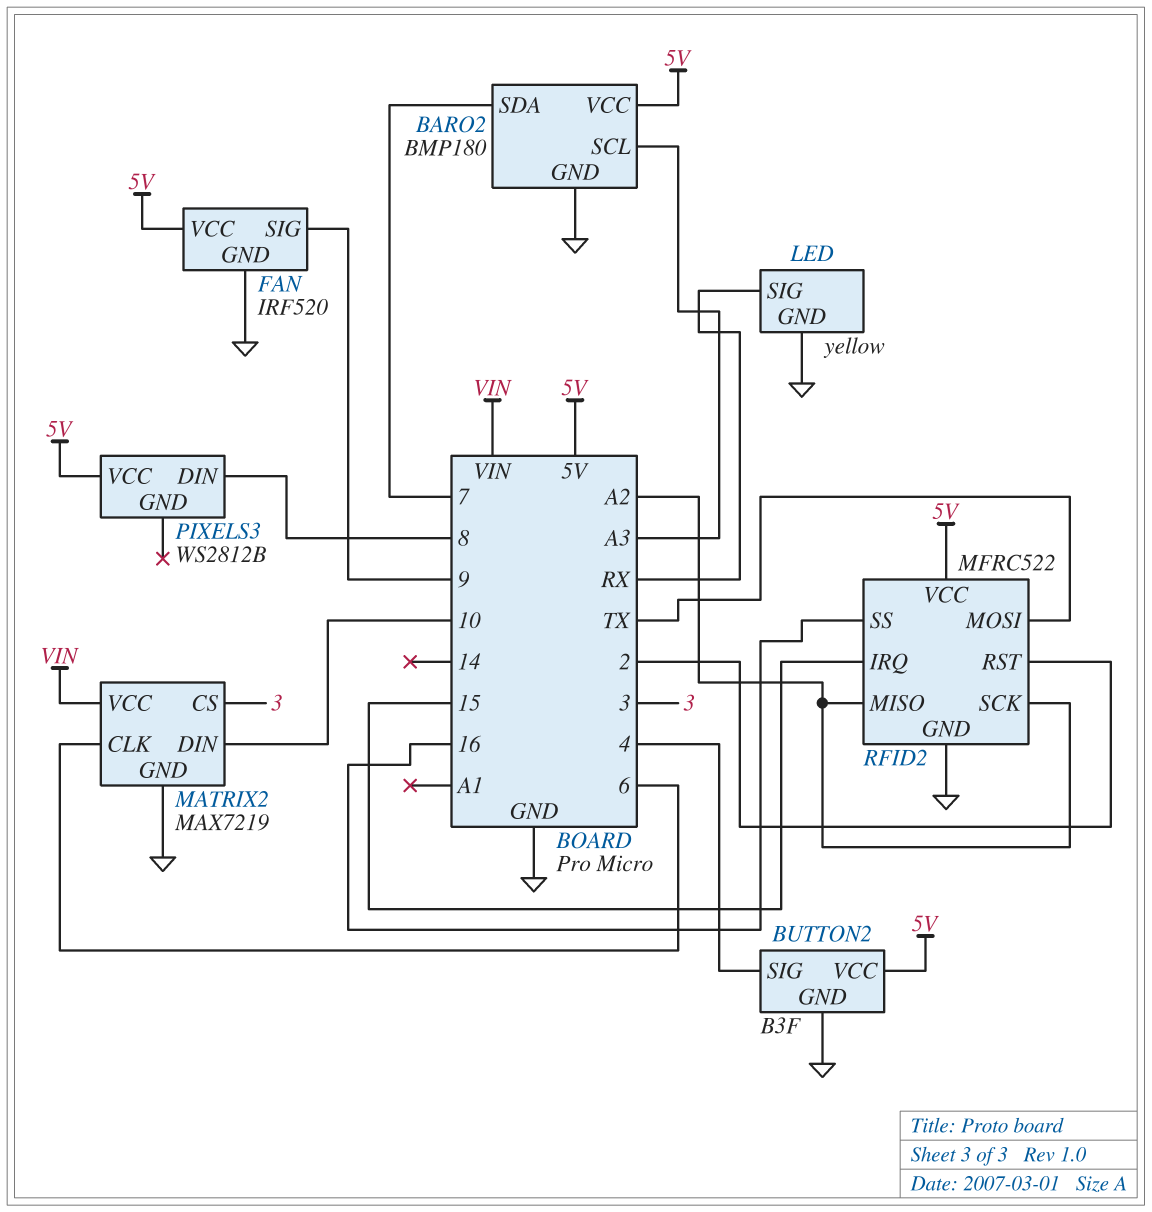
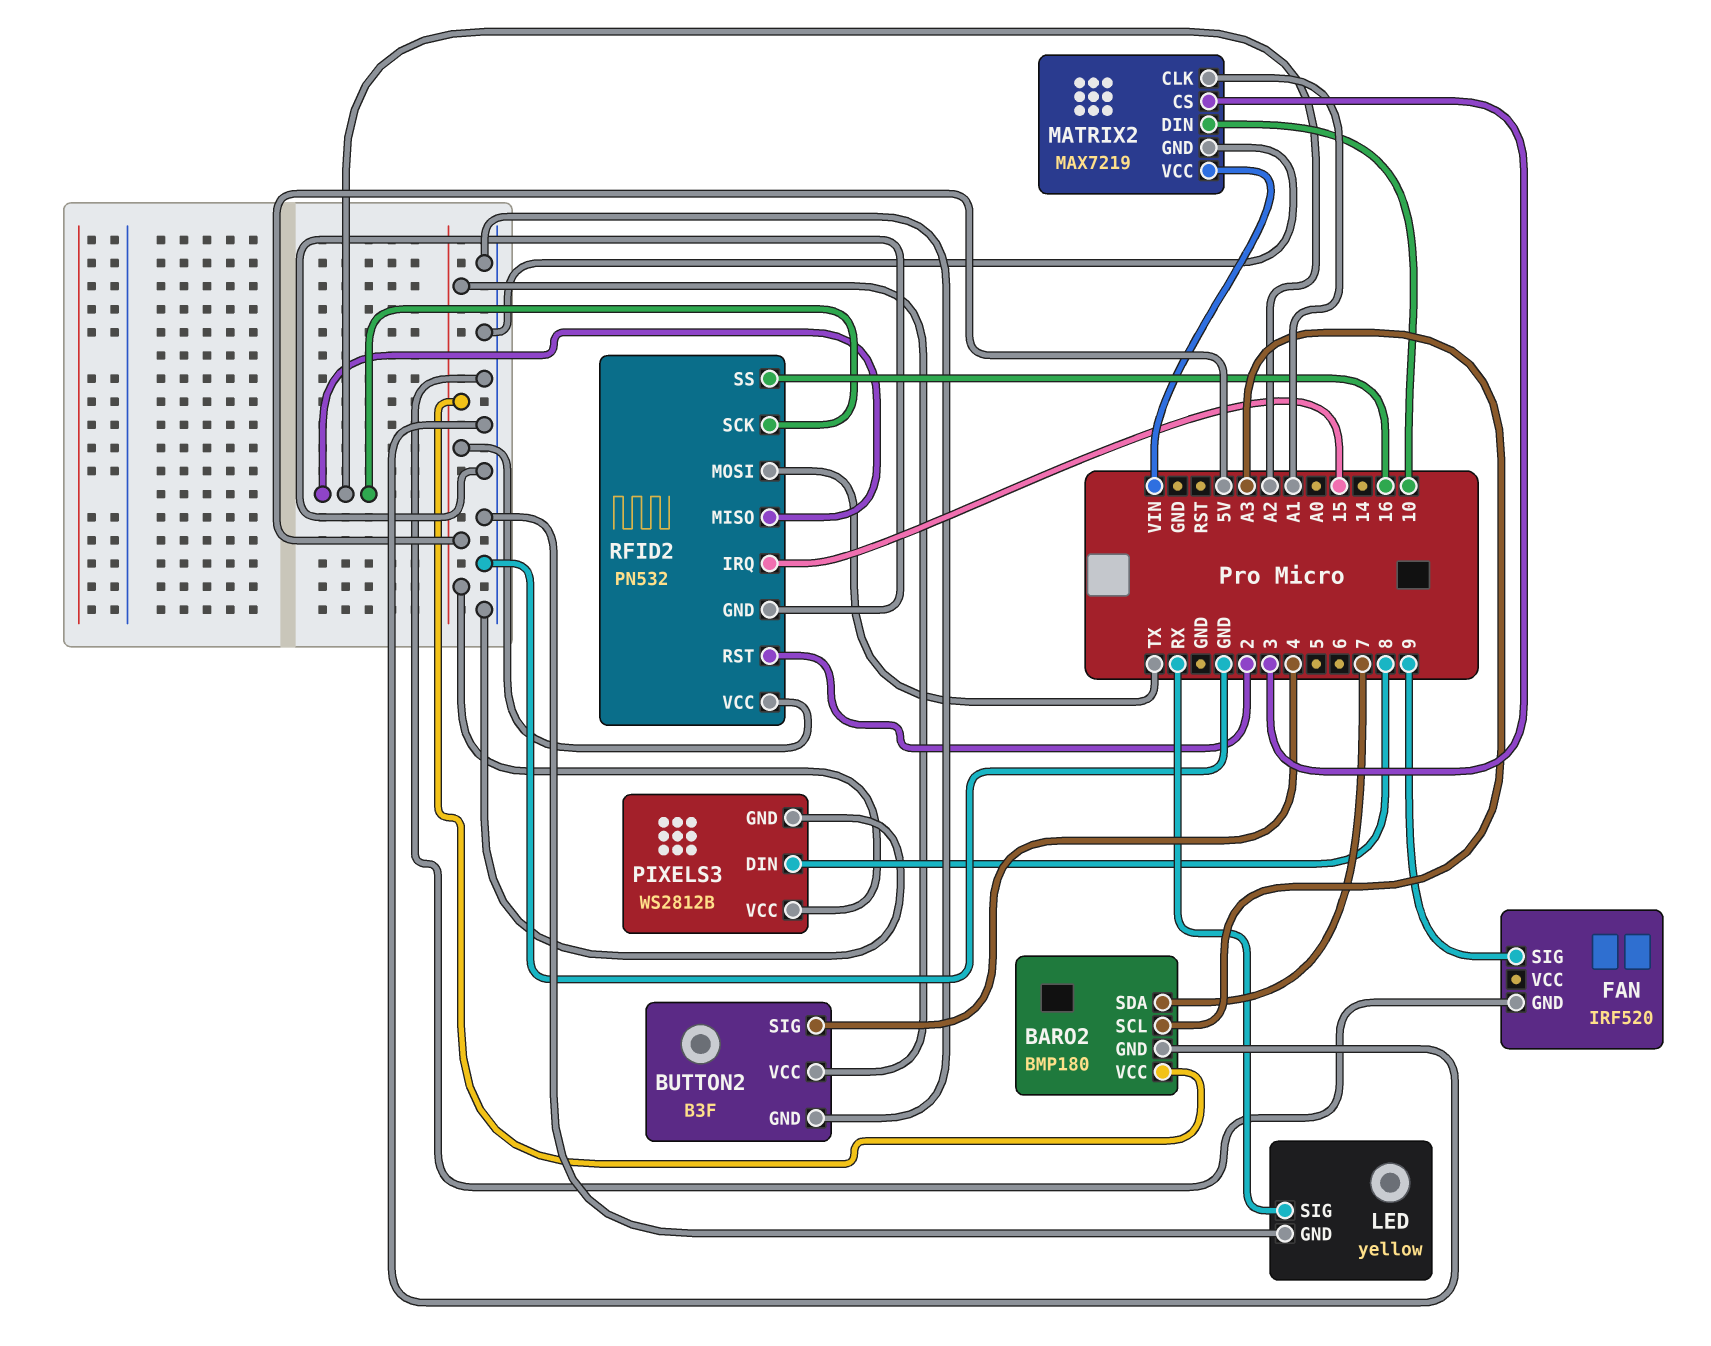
FAN pin VCC: 5V -> none
MATRIX2 pin CLK: 6 -> A1
PIXELS3 pin GND: none -> GND
RFID2: MFRC522 -> PN532

